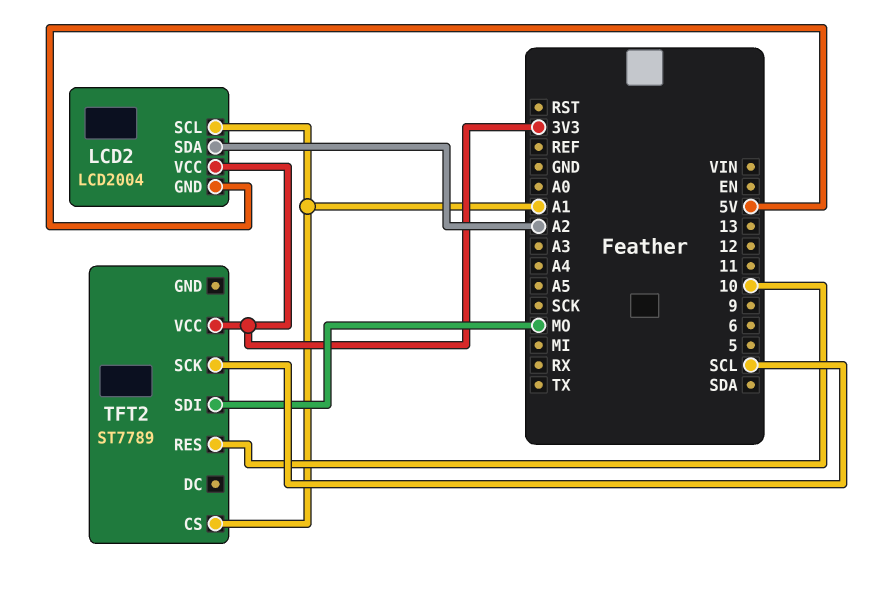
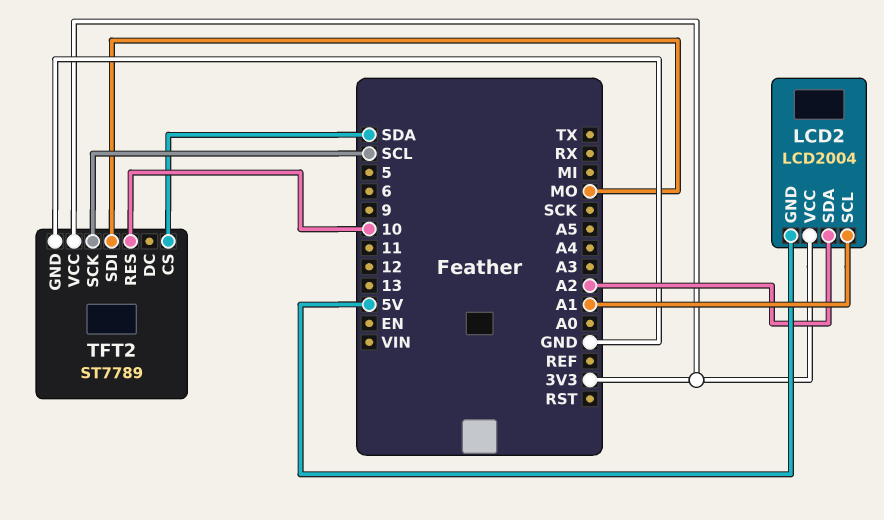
TFT2 pin CS: A1 -> SDA
TFT2 pin GND: none -> GND

